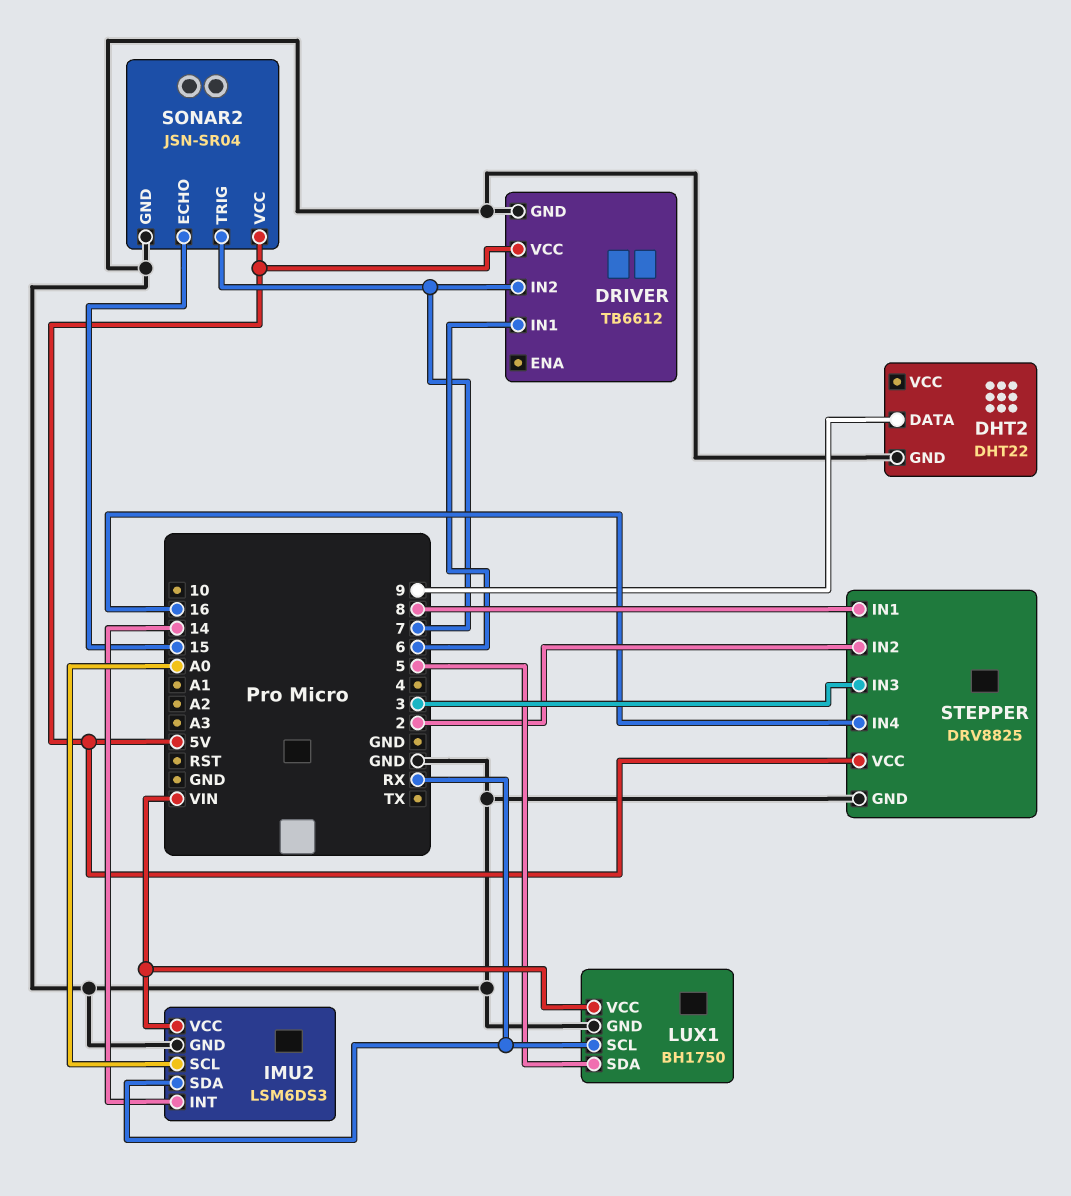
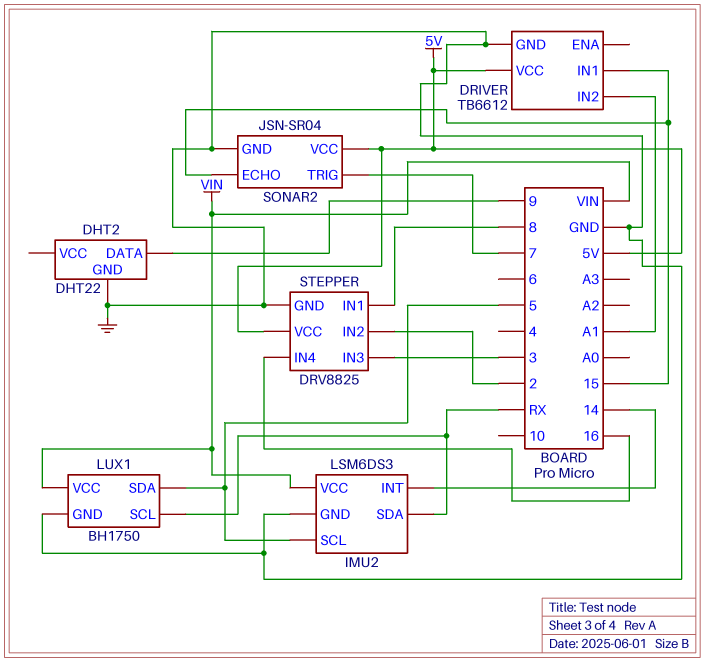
DRIVER pin IN1: 6 -> 15
DRIVER pin IN2: 7 -> A1
IMU2 pin SCL: A0 -> 5

